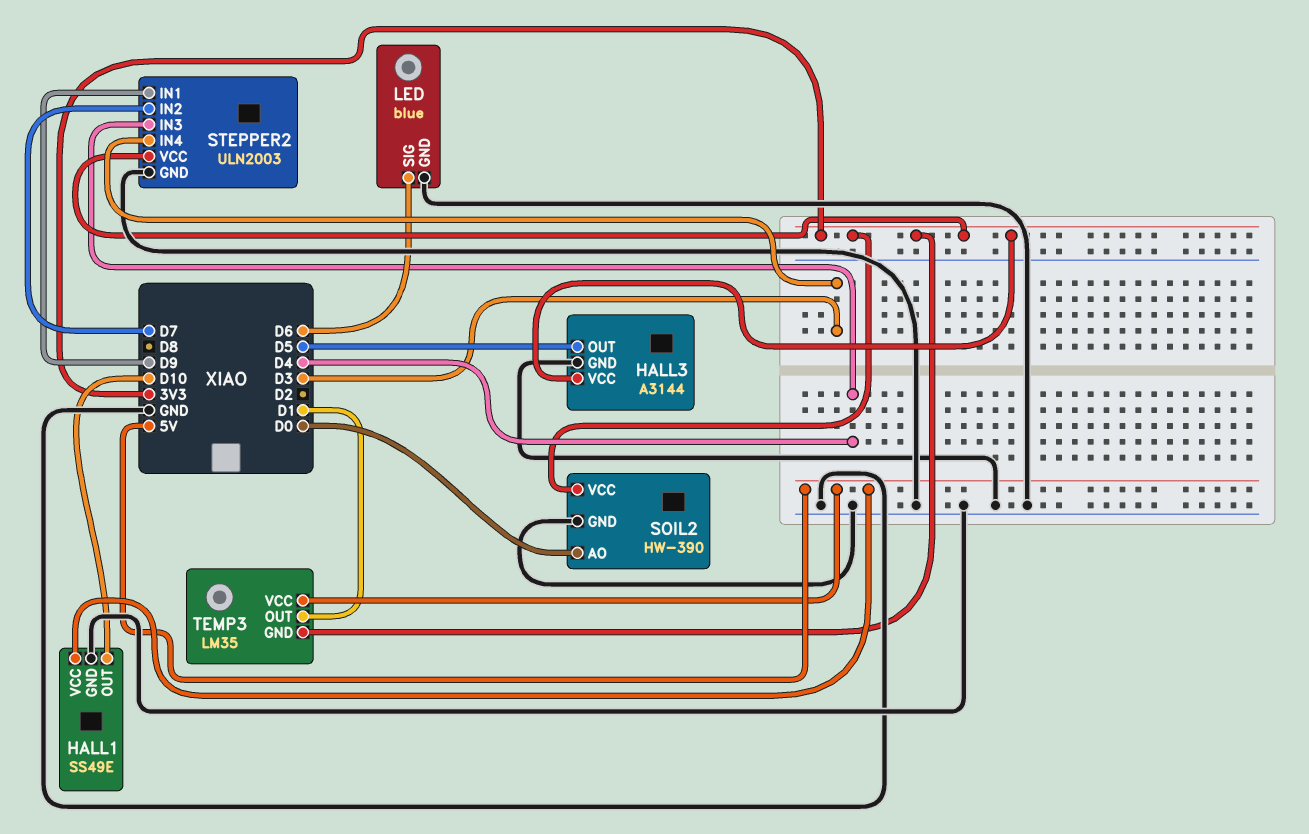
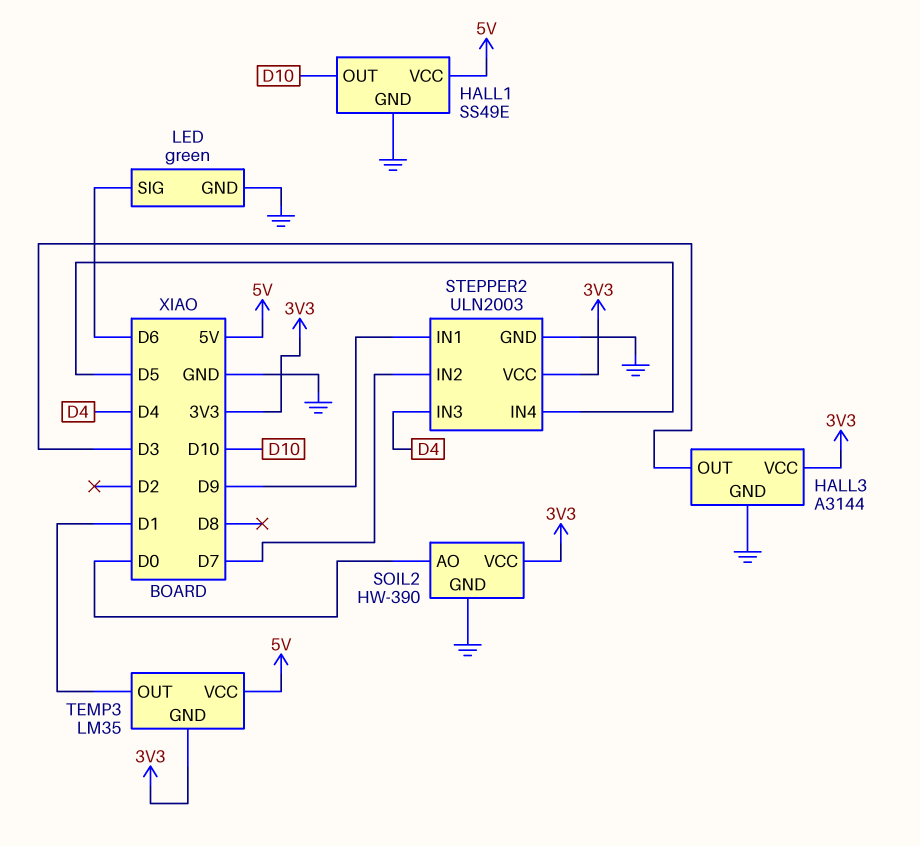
HALL3 pin OUT: D5 -> D3
LED: blue -> green
STEPPER2 pin IN4: D3 -> D5

